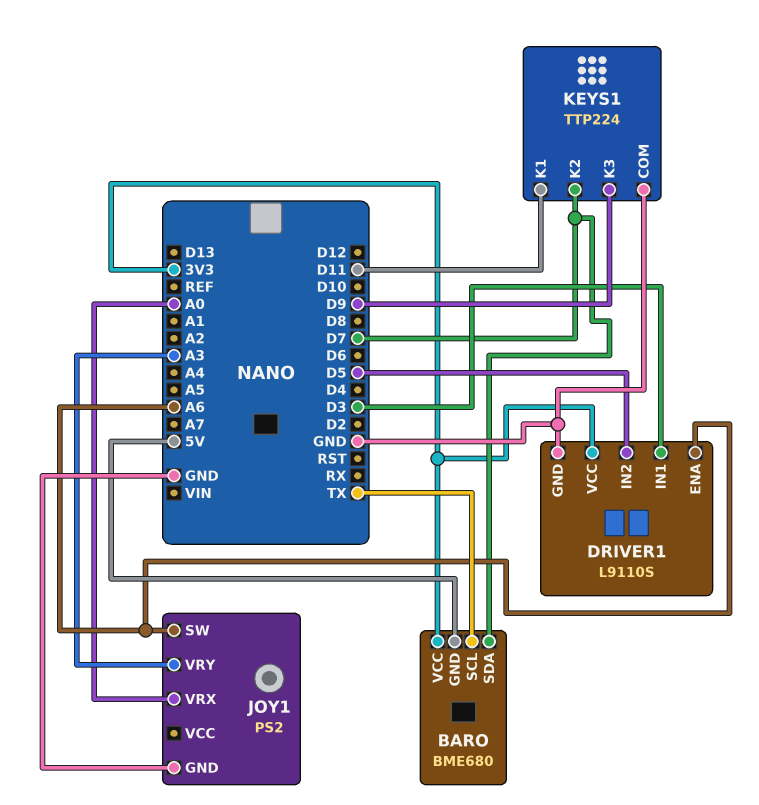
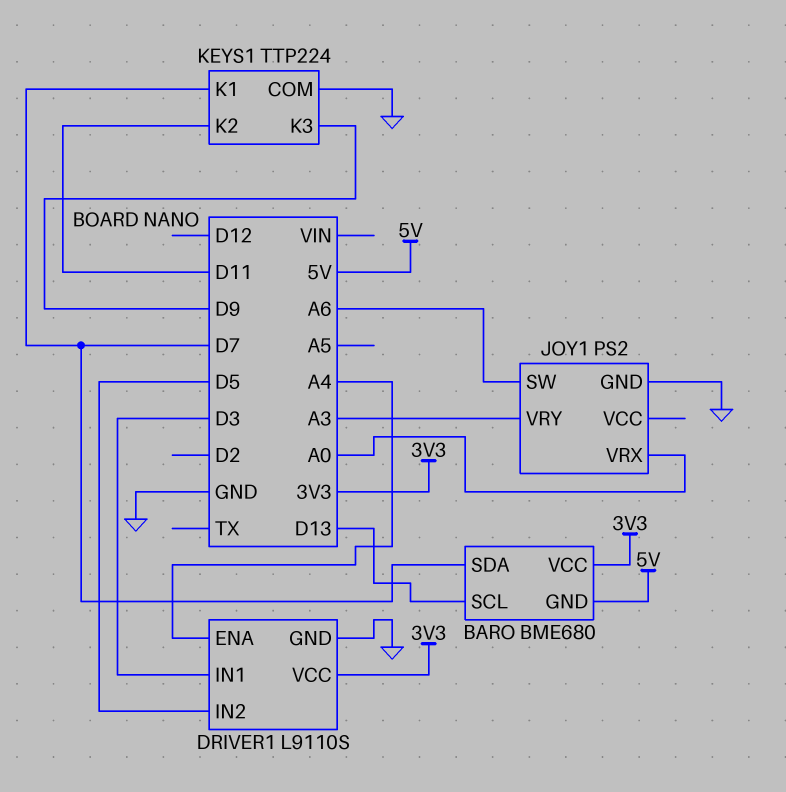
BARO pin SCL: TX -> D13
DRIVER1 pin ENA: A6 -> A4
KEYS1 pin K1: D11 -> D7
KEYS1 pin K2: D7 -> D11

